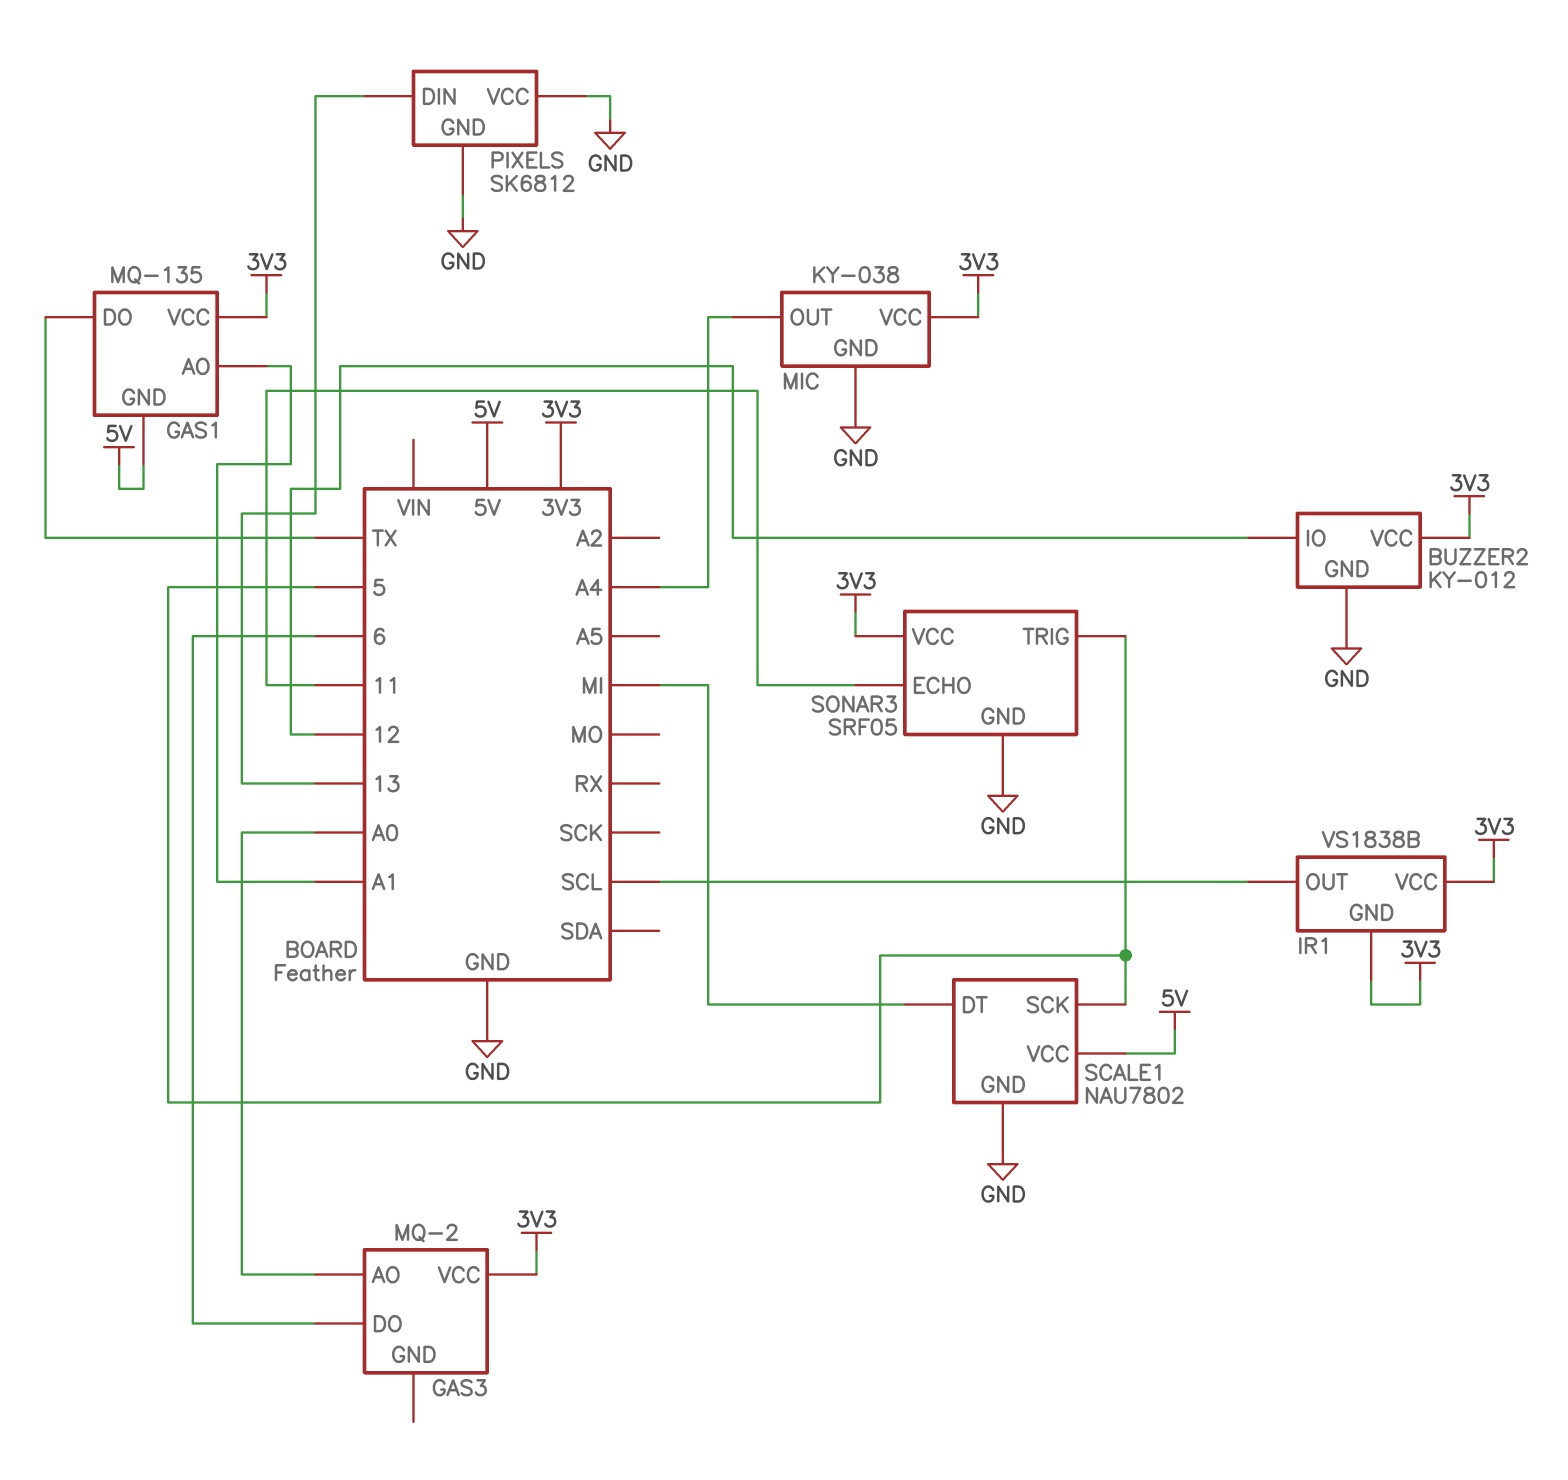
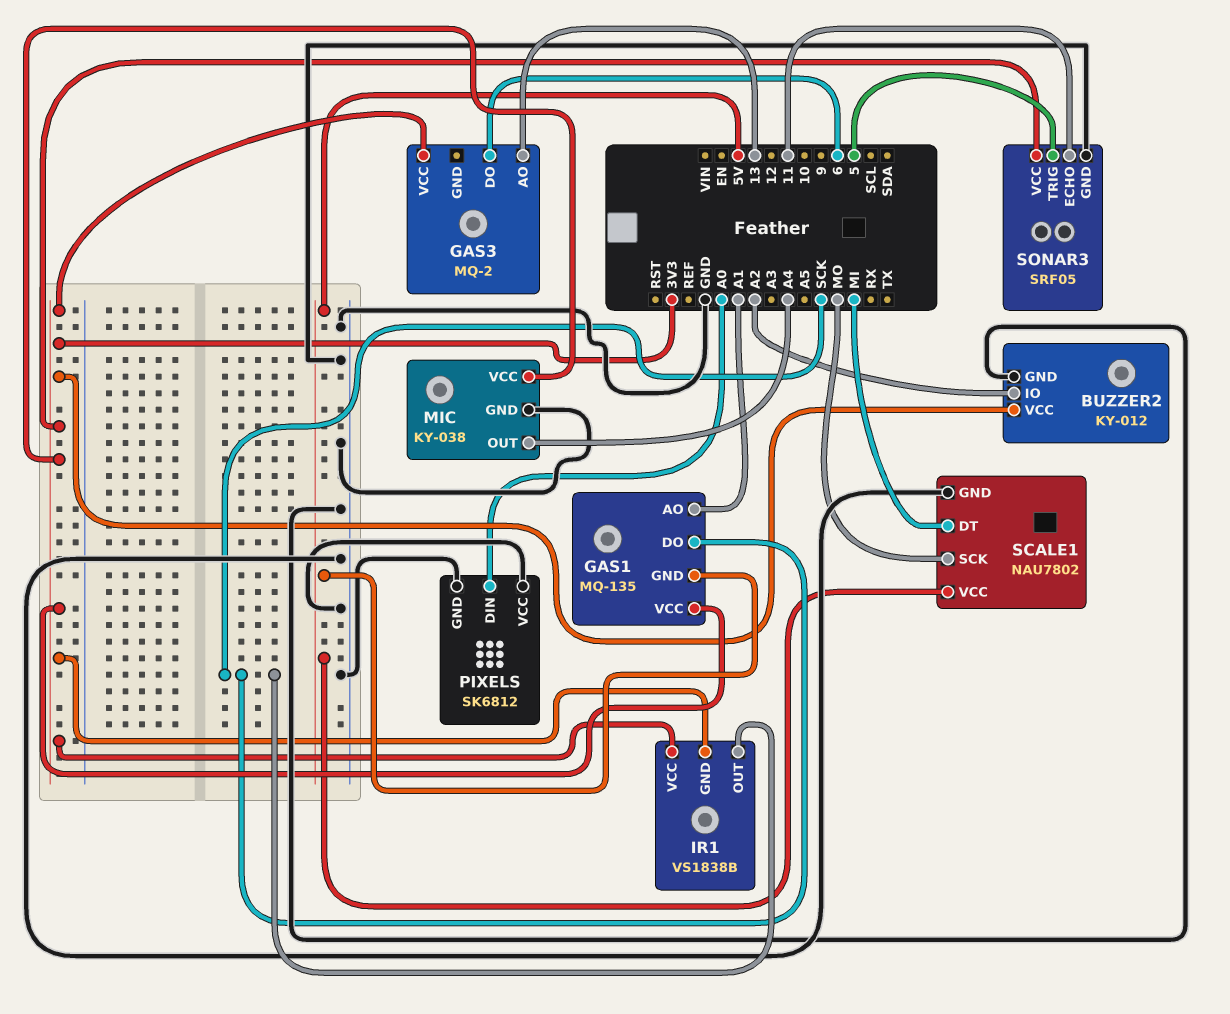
BUZZER2 pin IO: 12 -> A2
GAS1 pin DO: TX -> SCK
GAS3 pin AO: A0 -> 13
IR1 pin OUT: SCL -> SCK
PIXELS pin DIN: 13 -> A0
SCALE1 pin SCK: 5 -> MO

